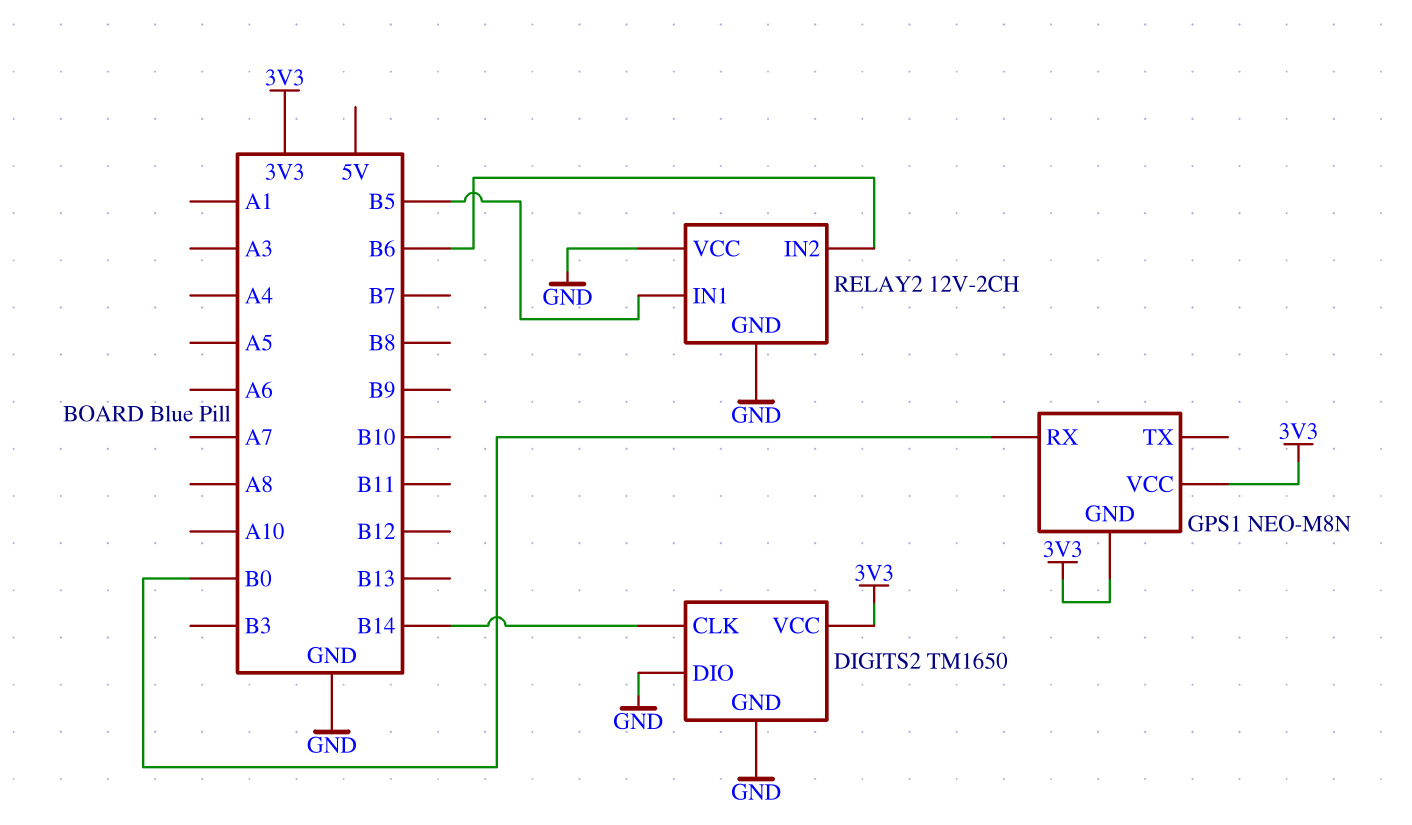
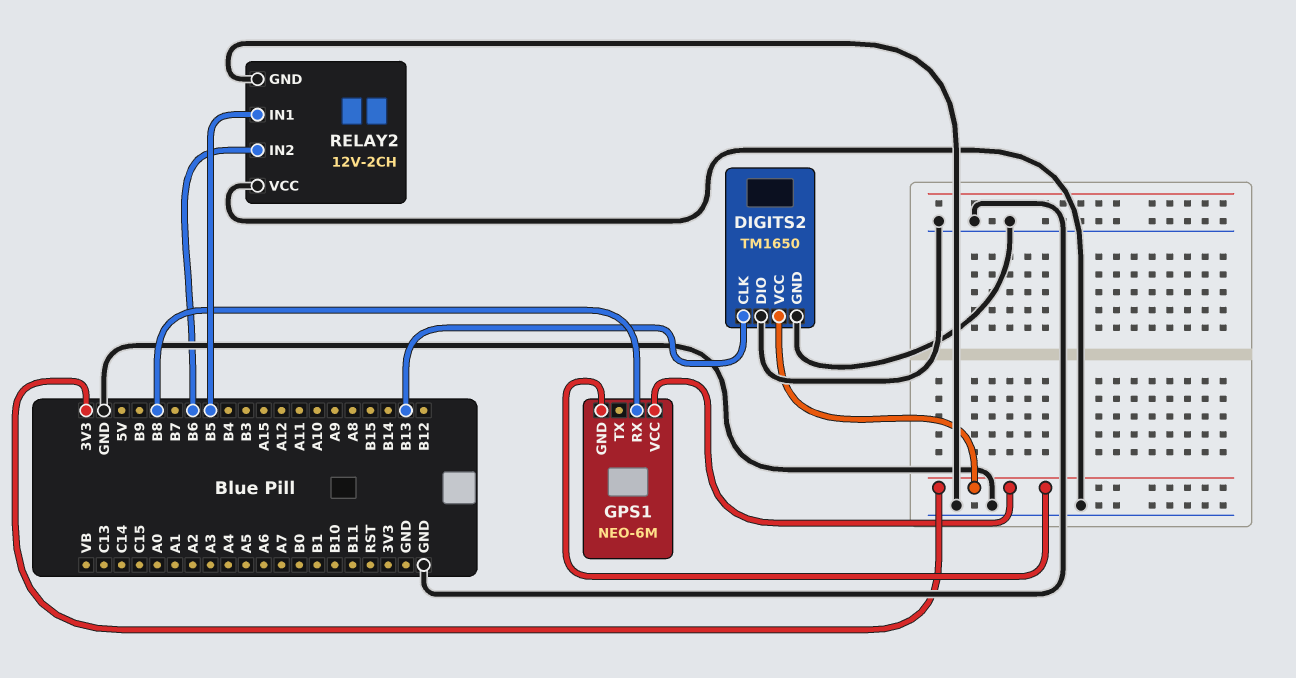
DIGITS2 pin CLK: B14 -> B13
GPS1: NEO-M8N -> NEO-6M
GPS1 pin RX: B0 -> B8

